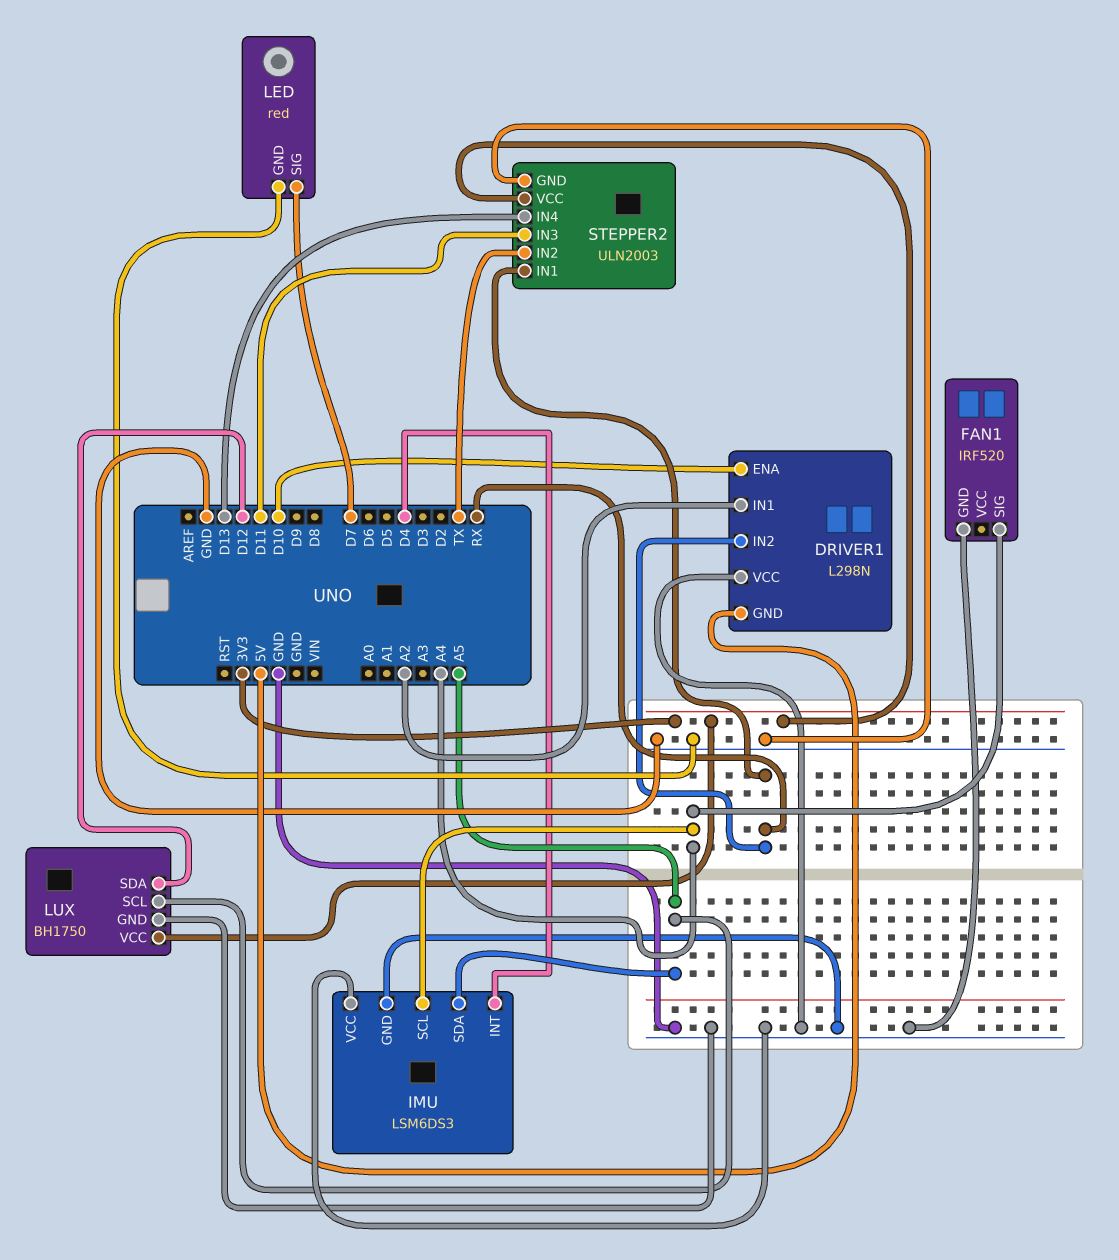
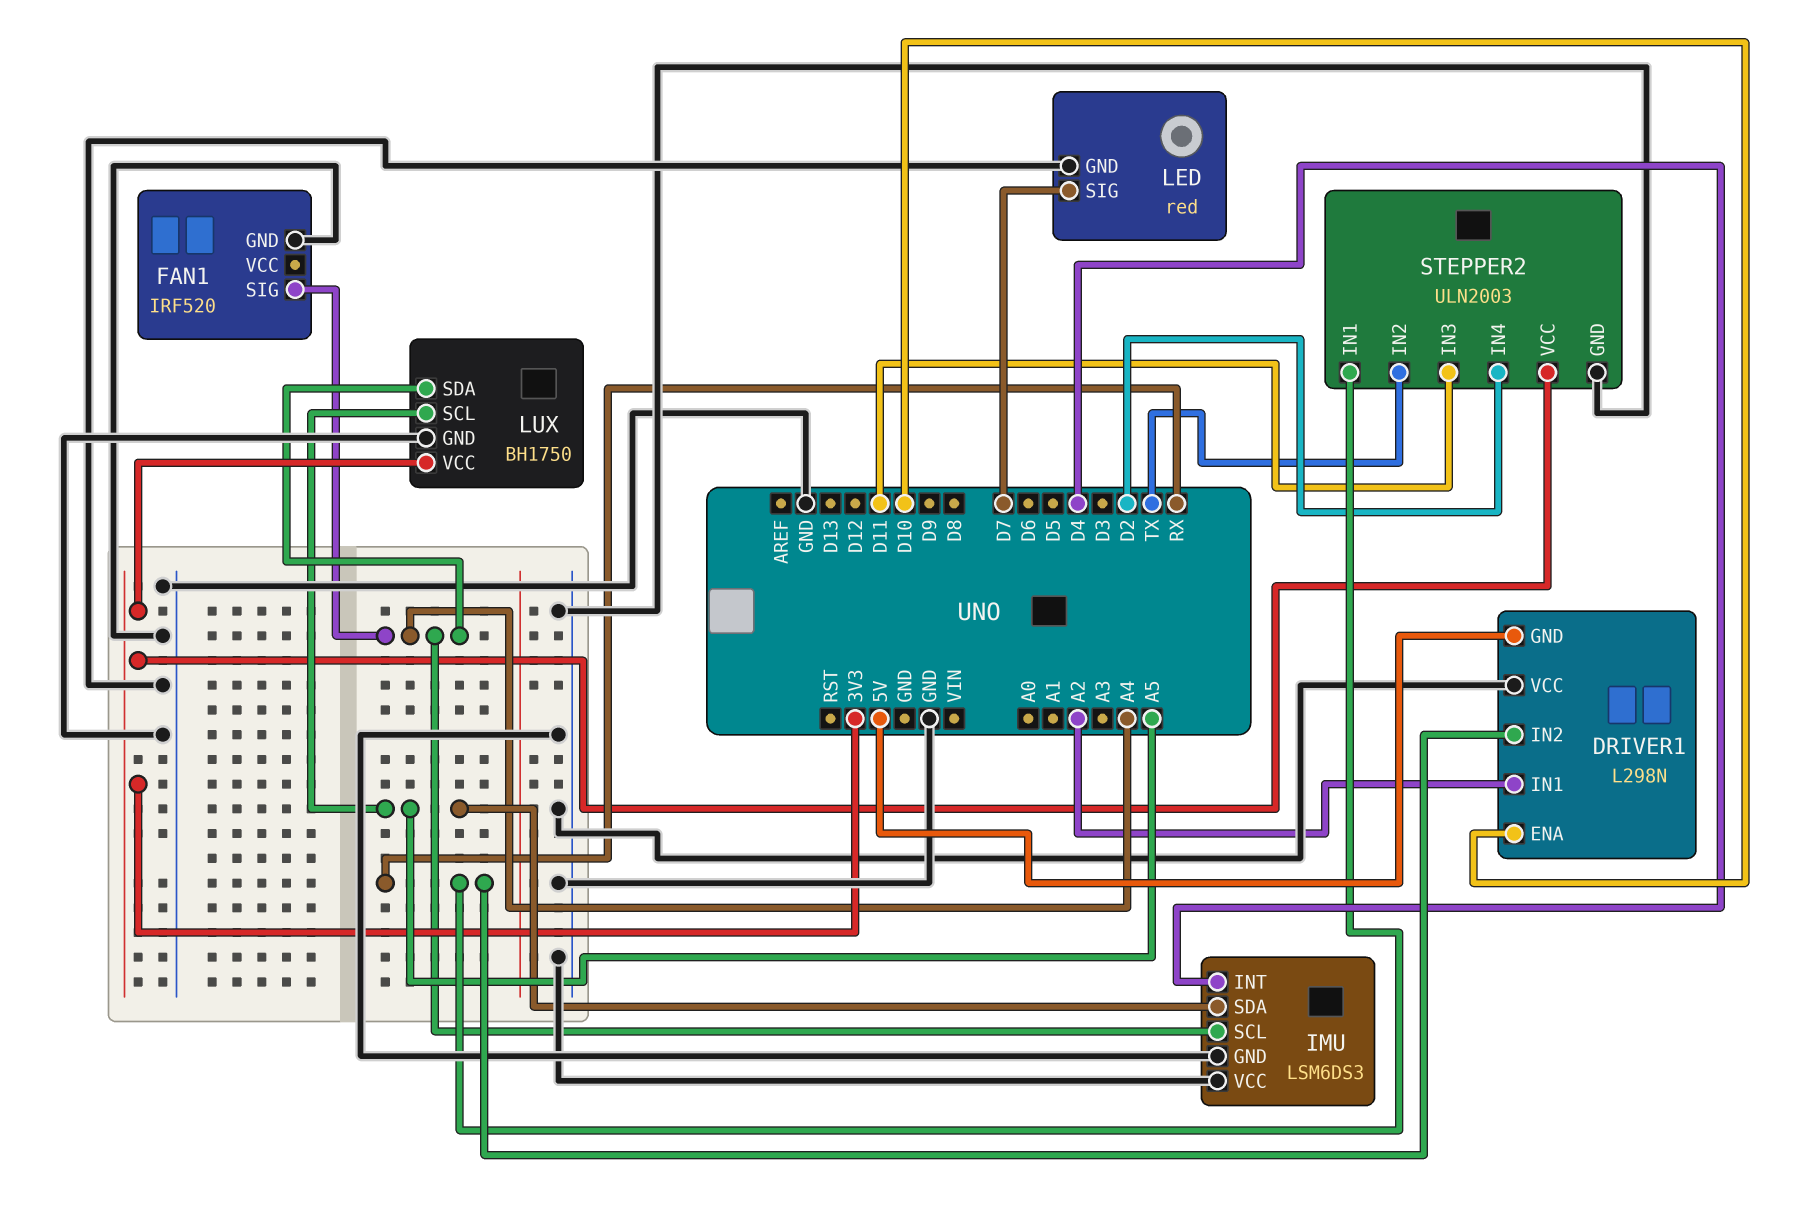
LUX pin SDA: D12 -> A4
STEPPER2 pin IN4: D13 -> D2

